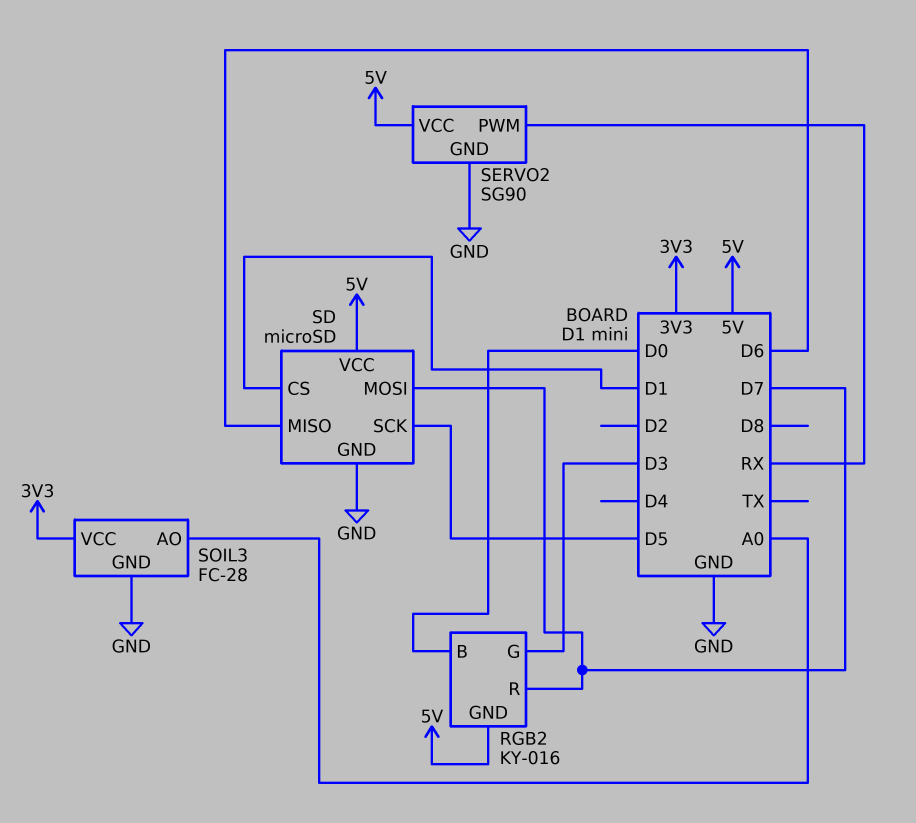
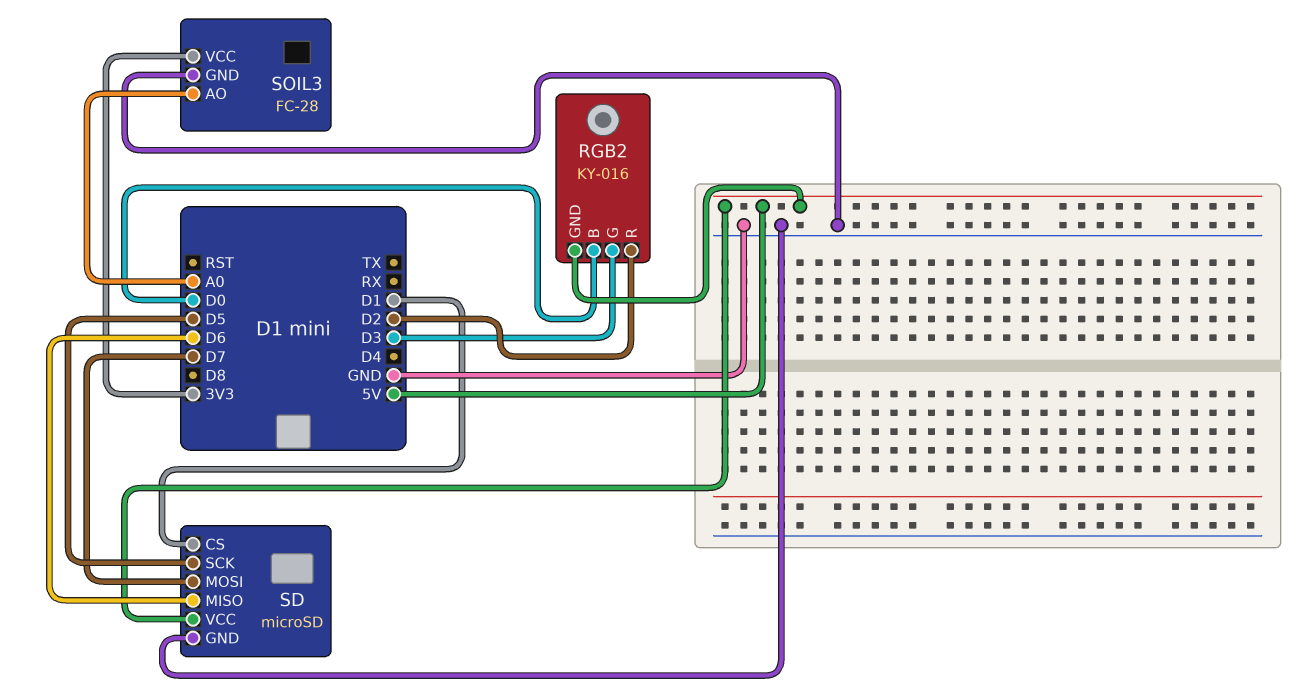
RGB2 pin R: D7 -> D2
SERVO2: SG90 -> none
SERVO2 pin GND: GND -> none
SERVO2 pin PWM: RX -> none
SERVO2 pin VCC: 5V -> none

